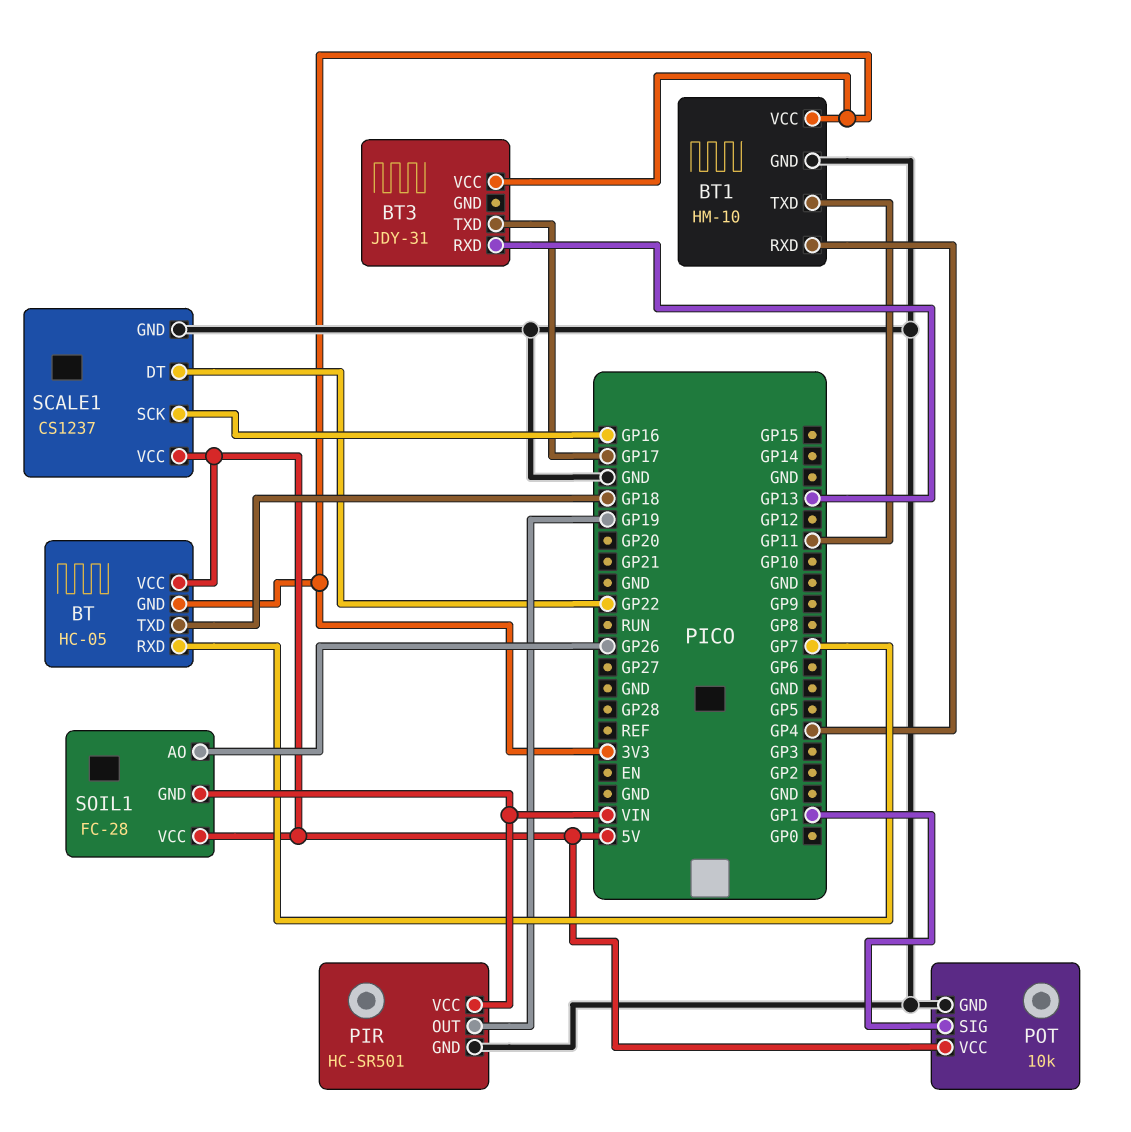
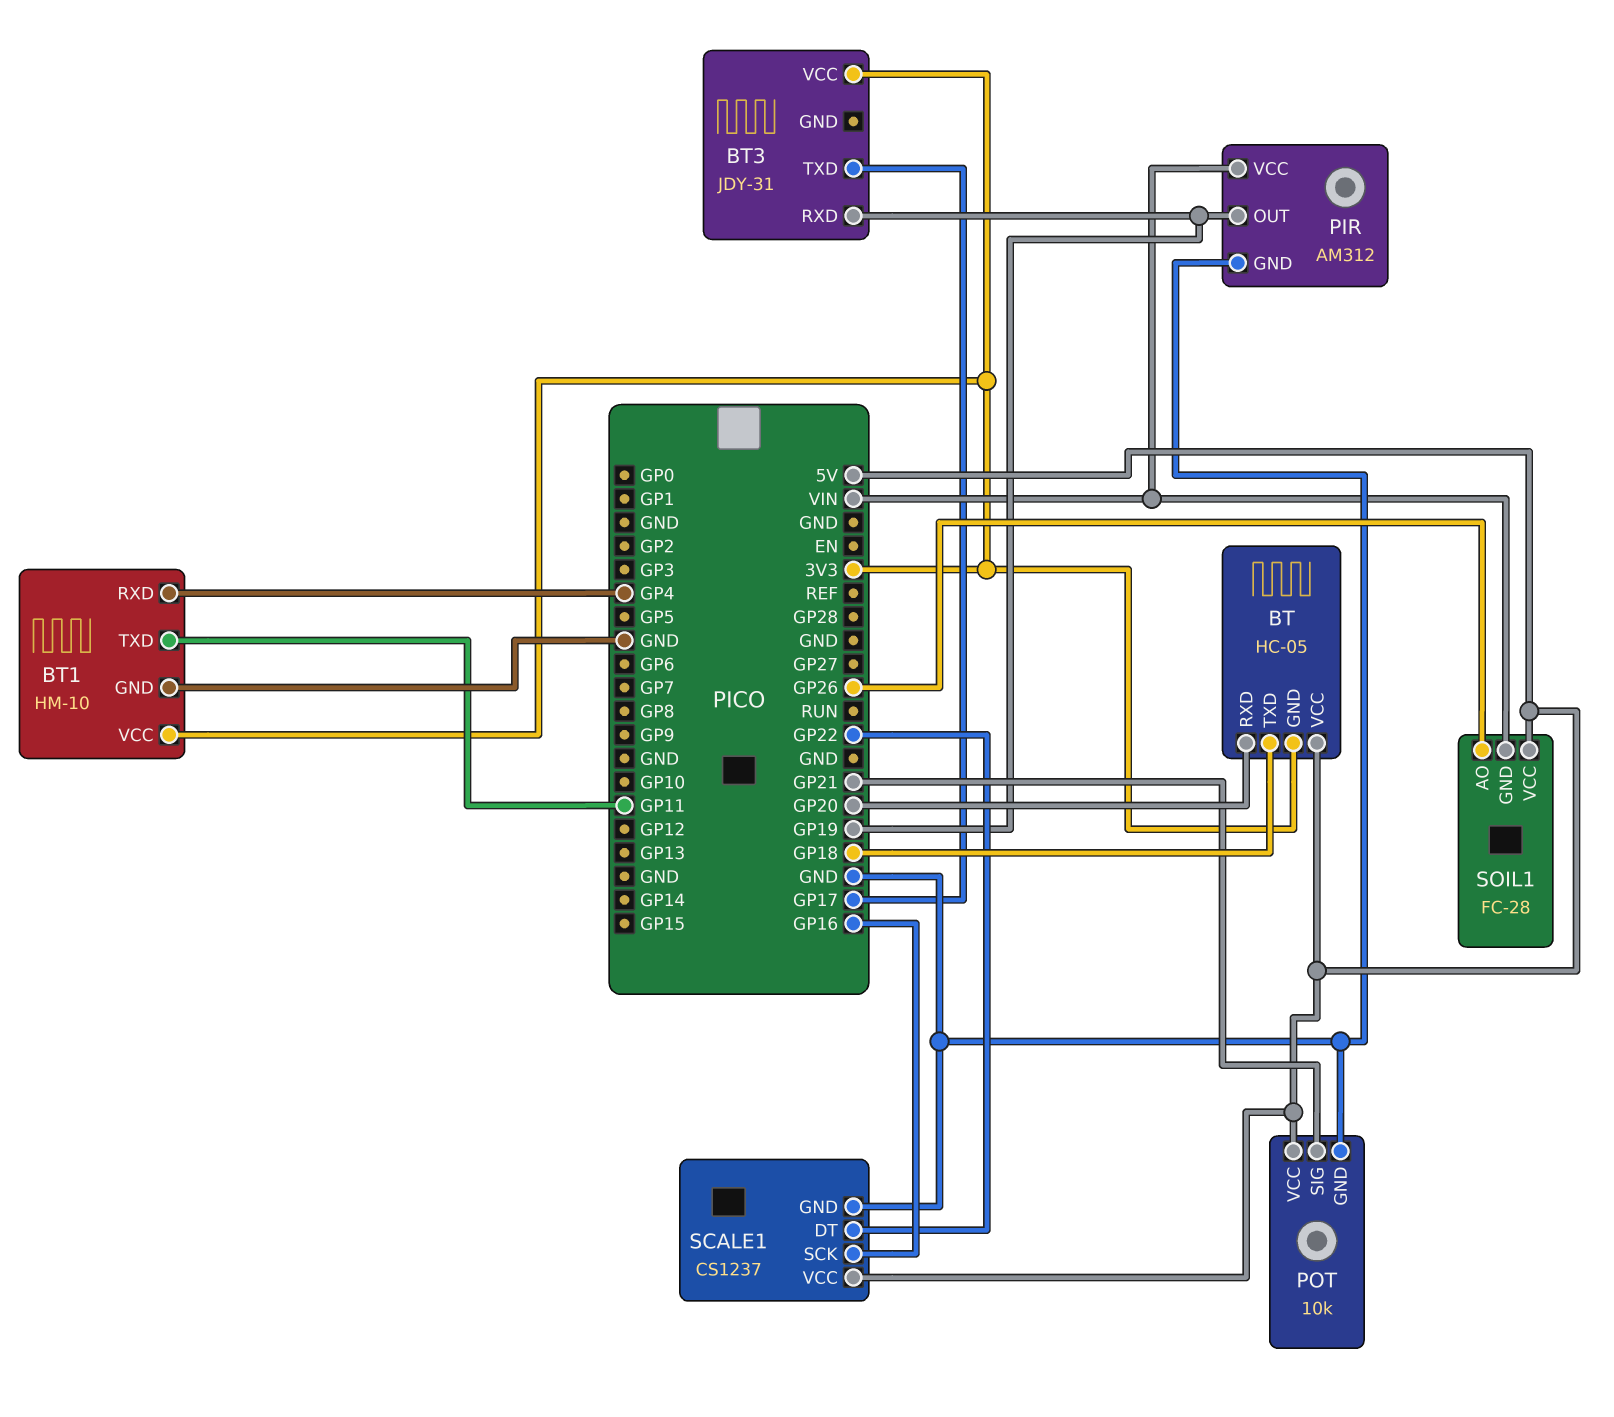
BT pin RXD: GP7 -> GP20
BT3 pin RXD: GP13 -> GP19
PIR: HC-SR501 -> AM312
POT pin SIG: GP1 -> GP21

